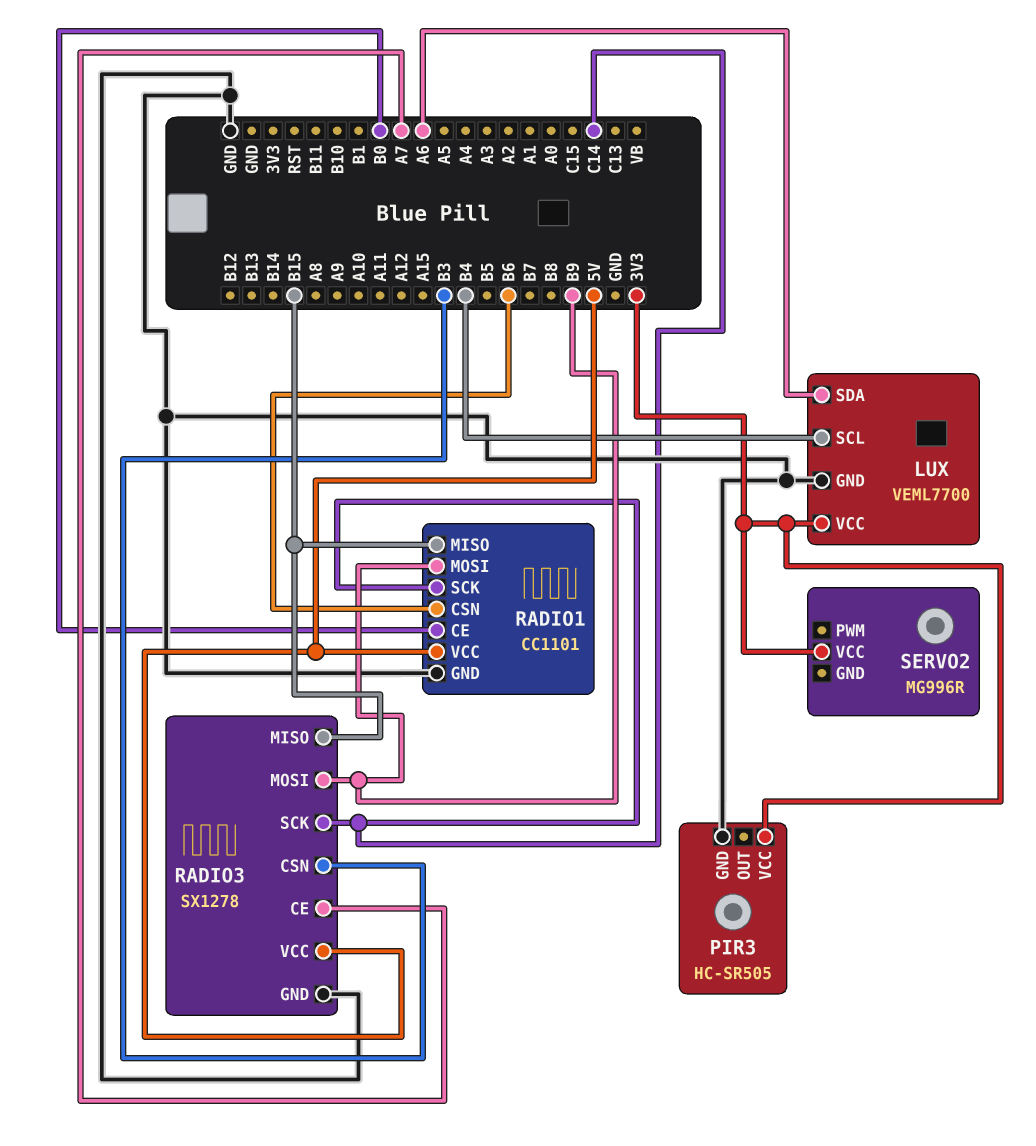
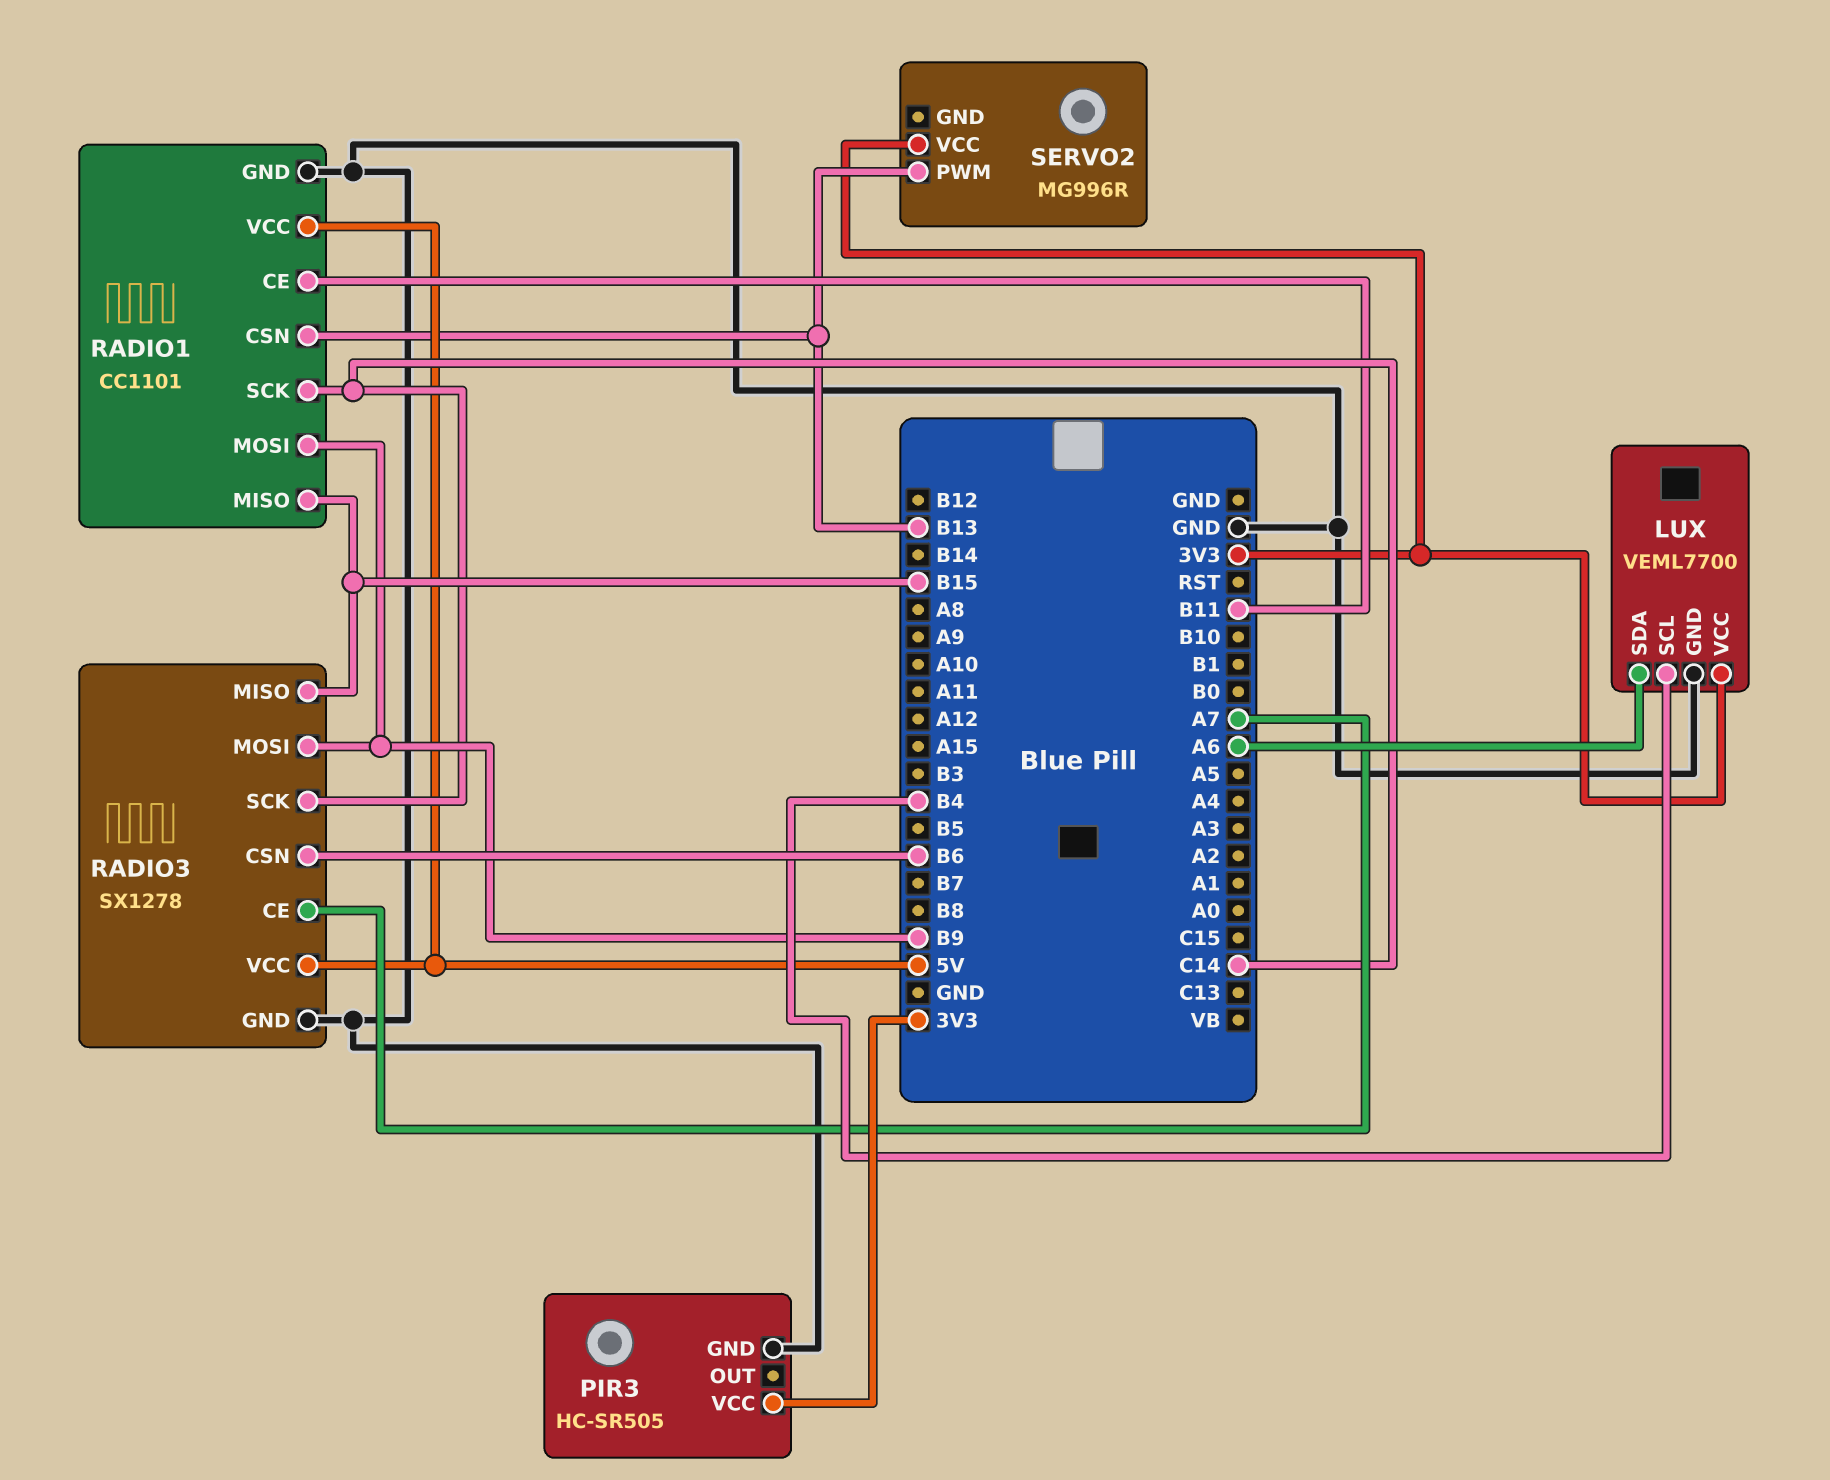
RADIO1 pin CE: B0 -> B11
RADIO1 pin CSN: B6 -> B13
RADIO3 pin CSN: B3 -> B6
SERVO2 pin PWM: none -> B13

